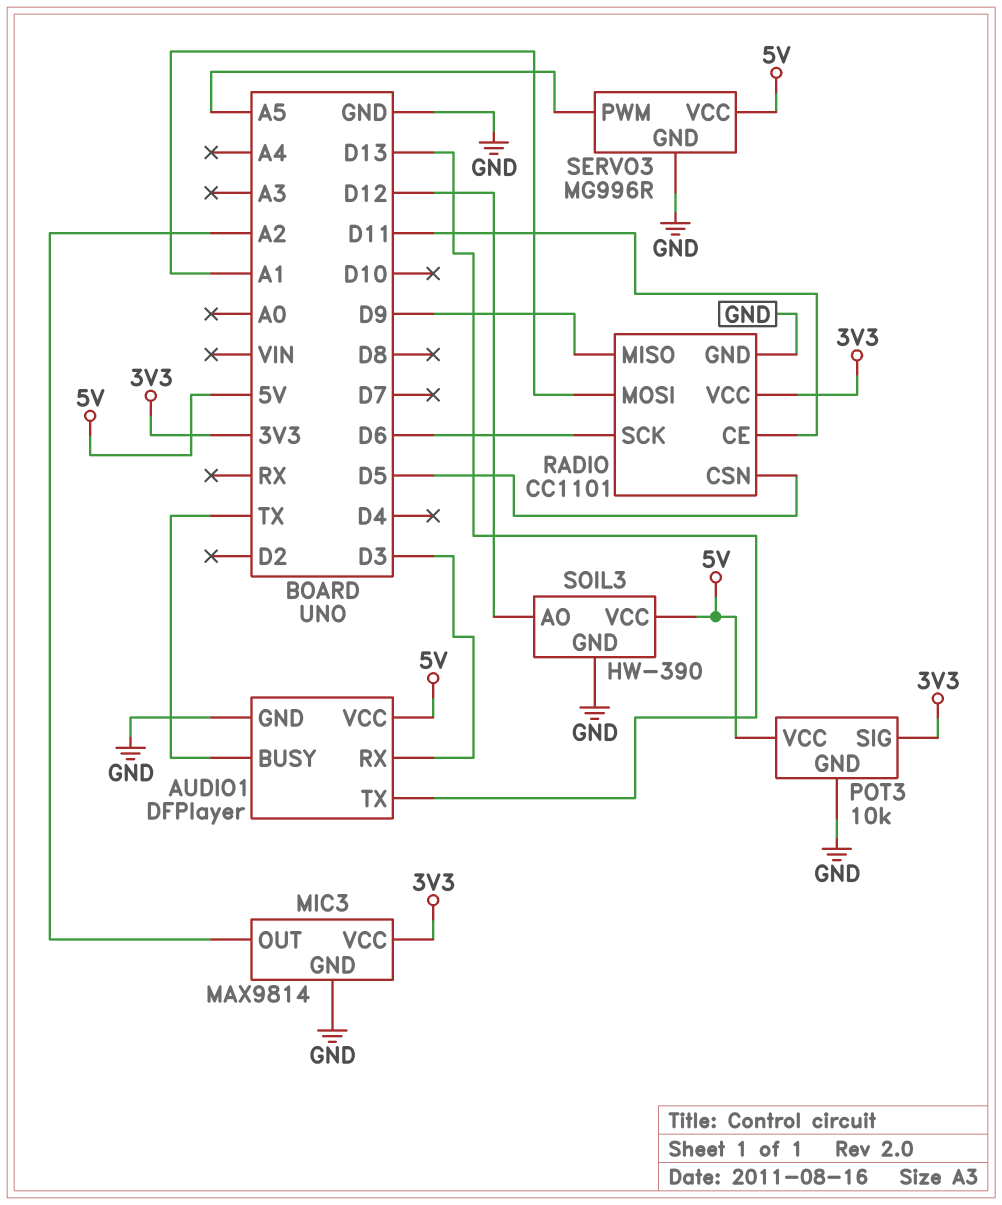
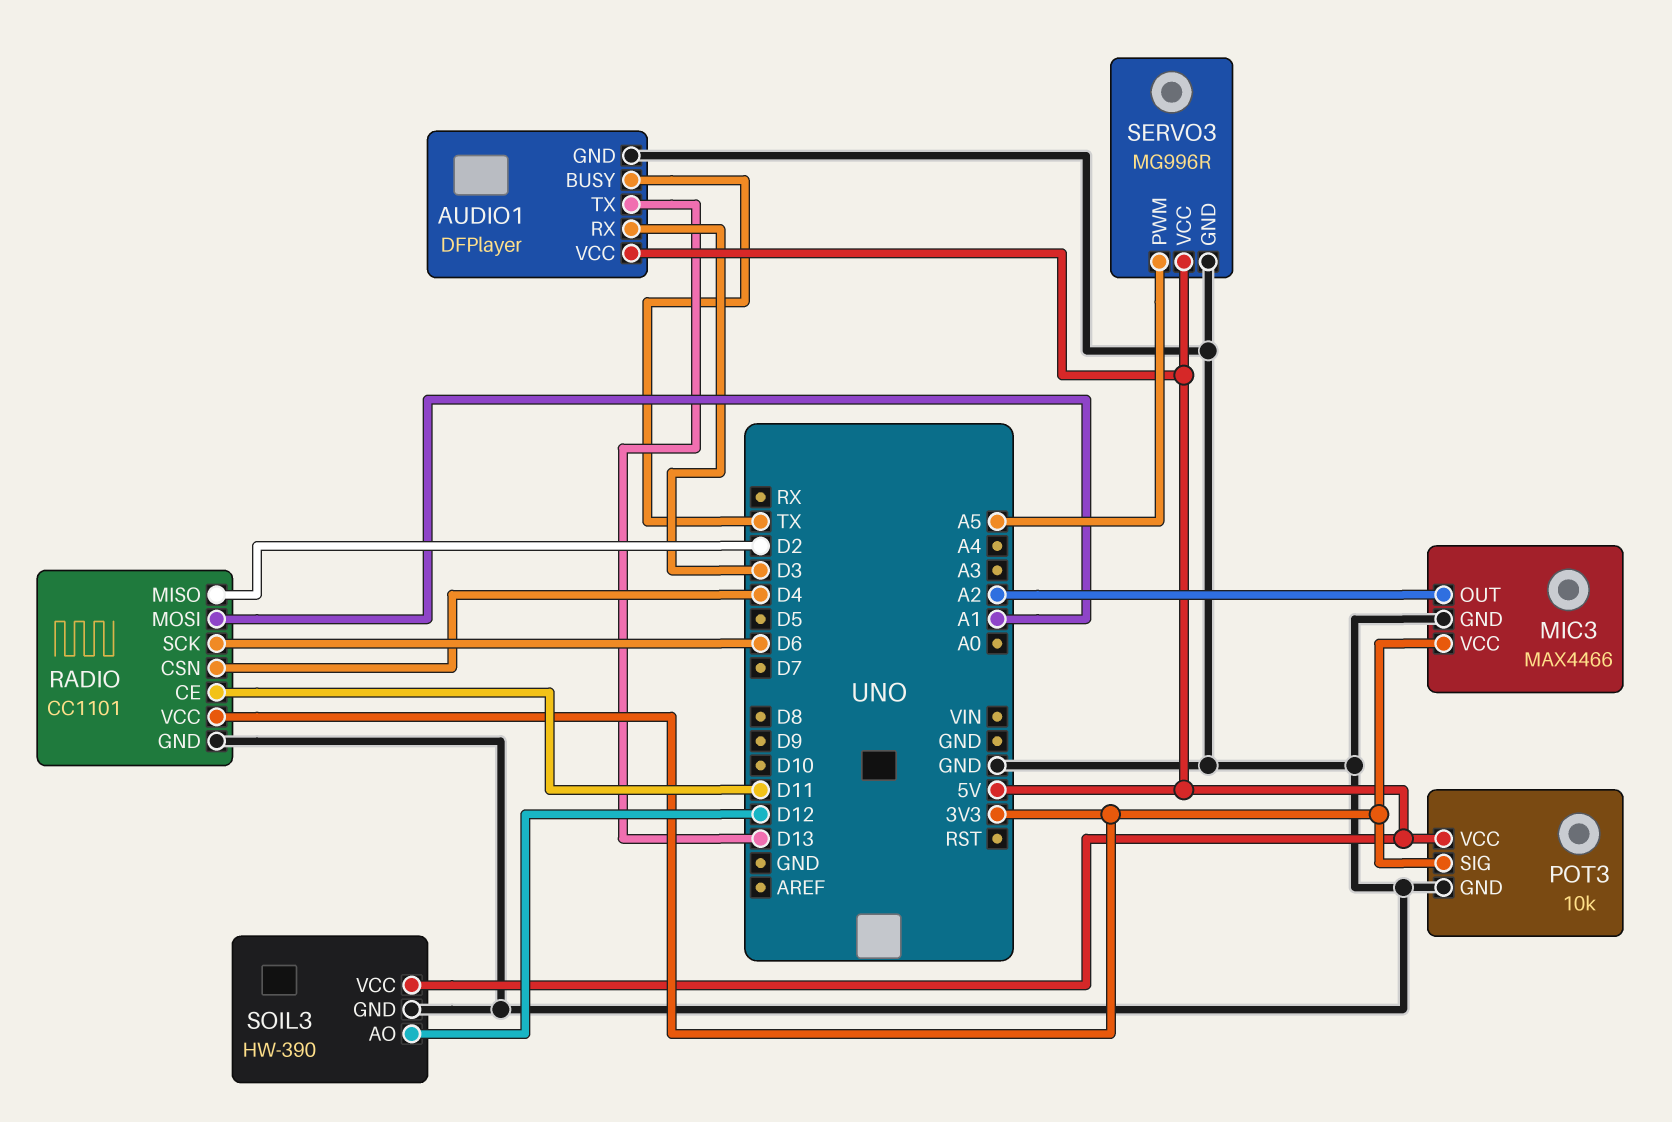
MIC3: MAX9814 -> MAX4466
RADIO pin CSN: D5 -> D4
RADIO pin MISO: D9 -> D2

